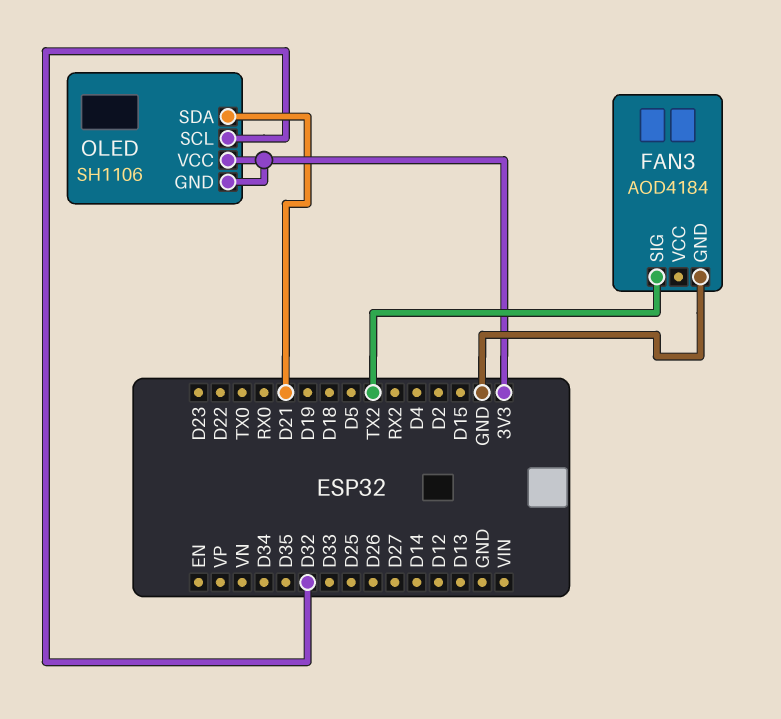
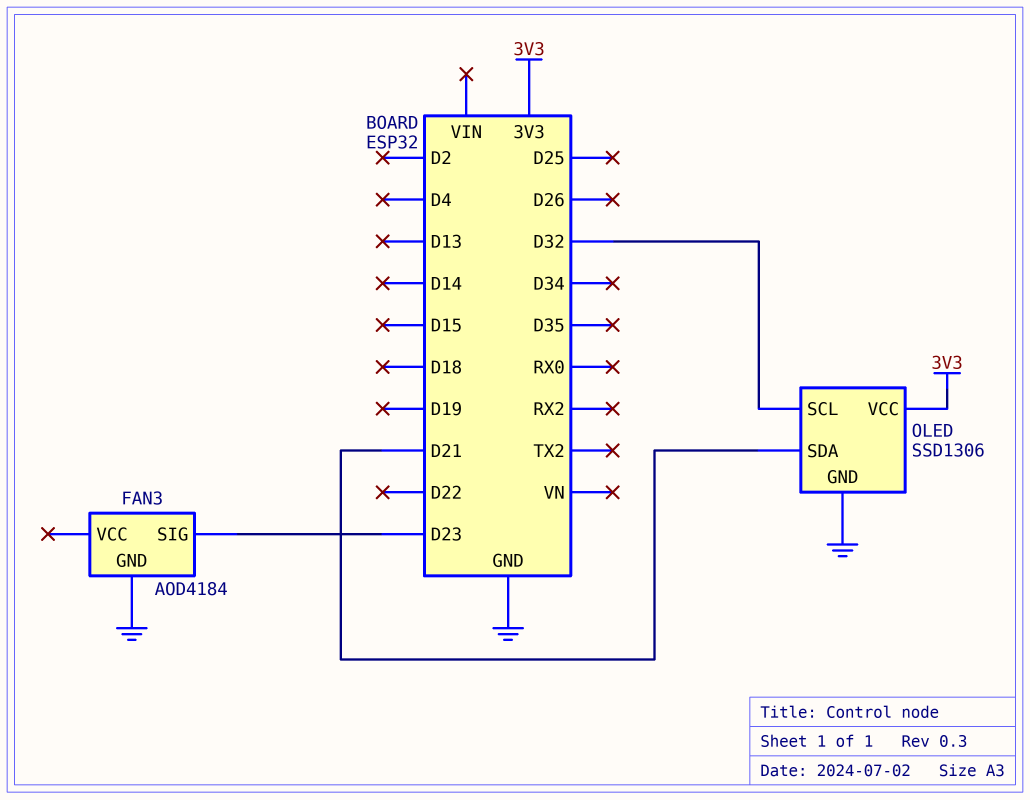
FAN3 pin SIG: TX2 -> D23
OLED: SH1106 -> SSD1306
OLED pin GND: 3V3 -> GND

